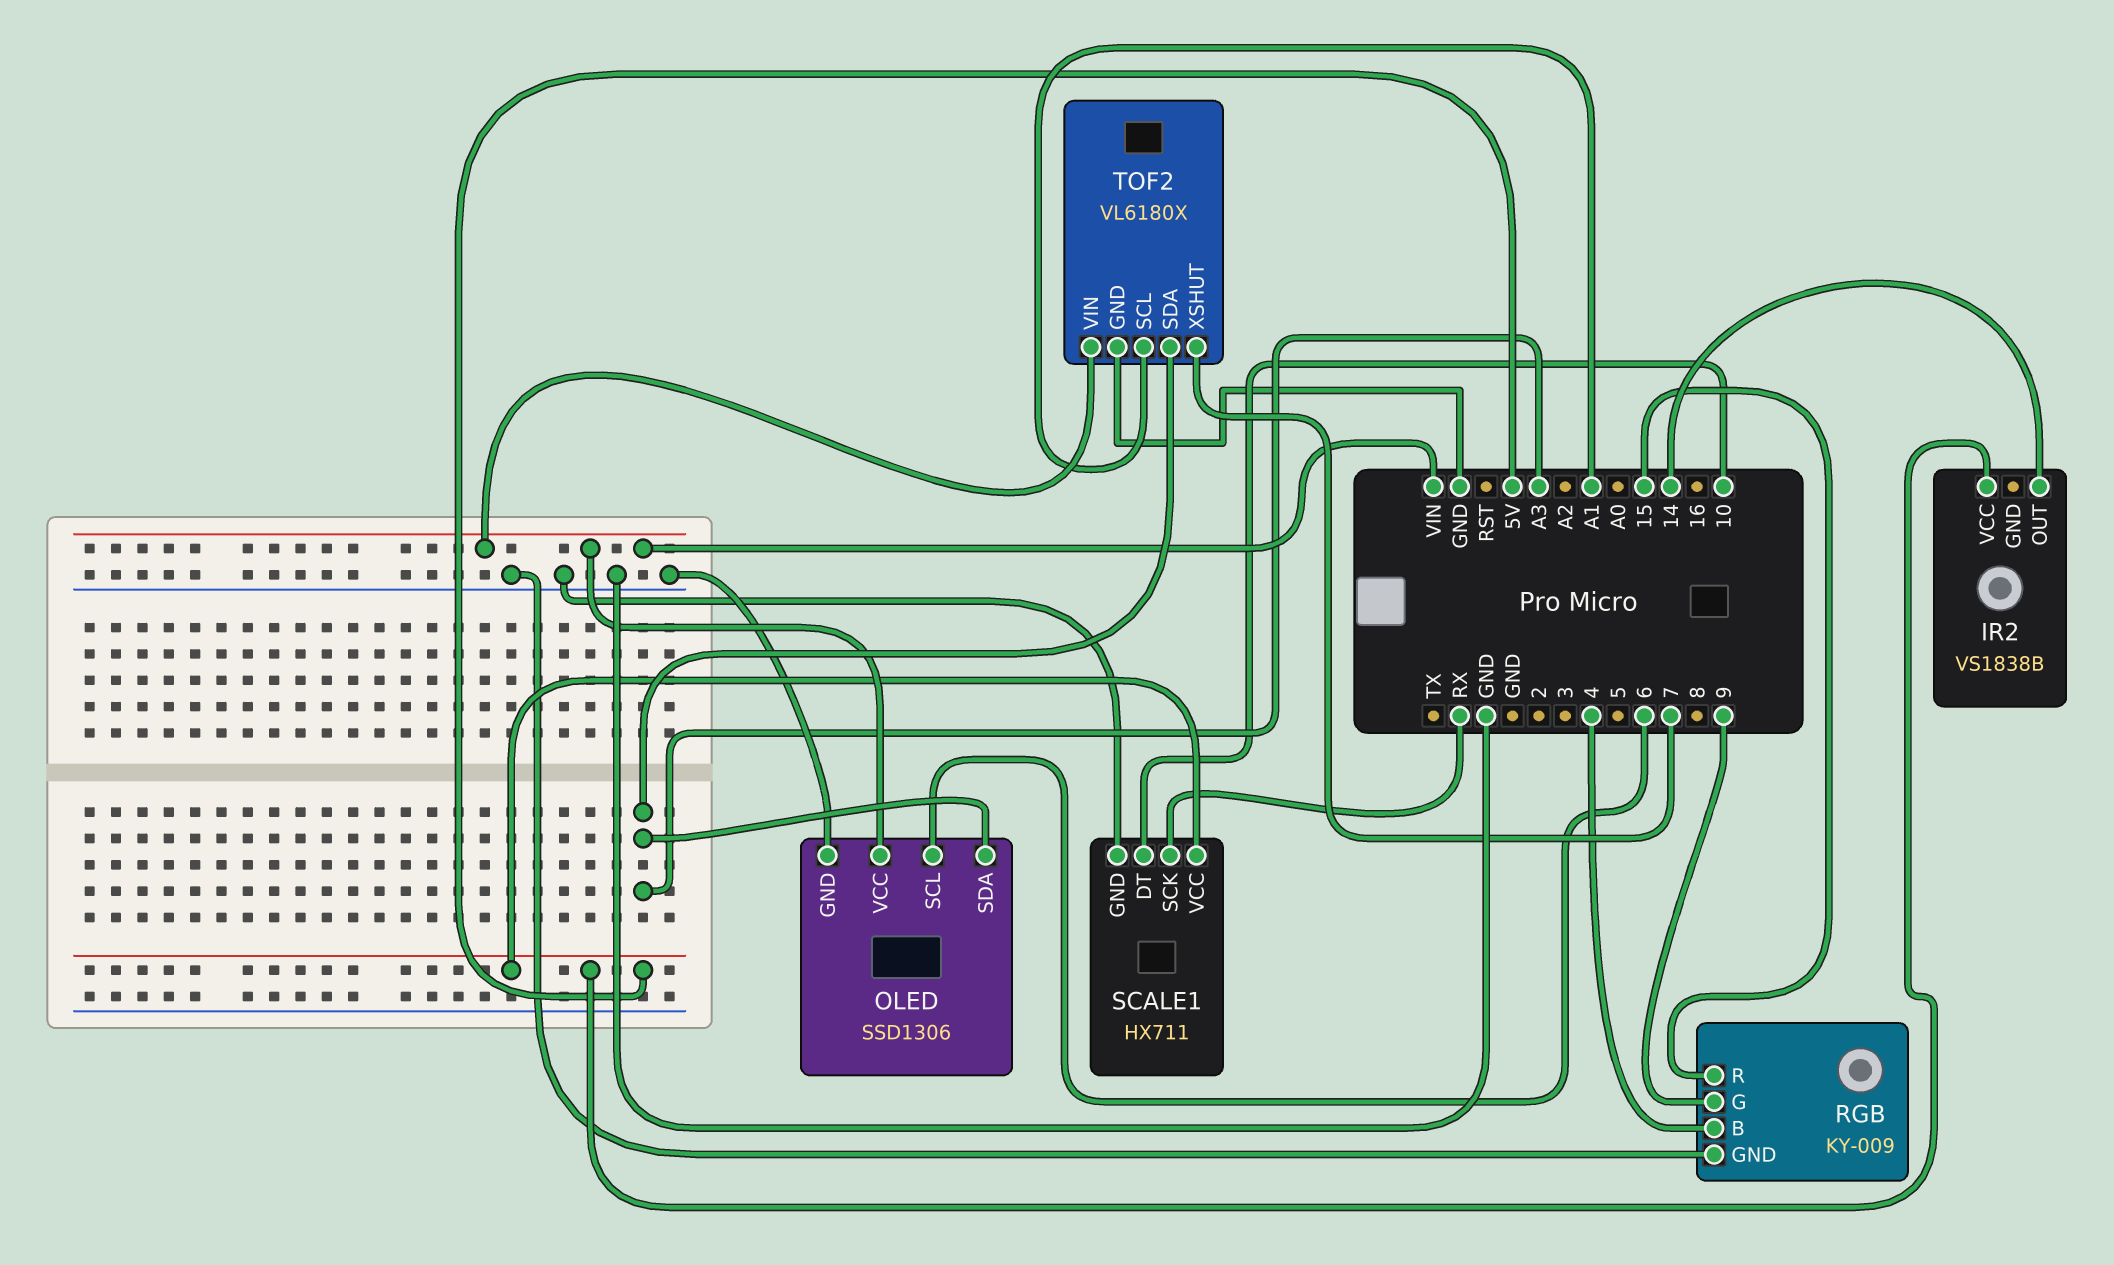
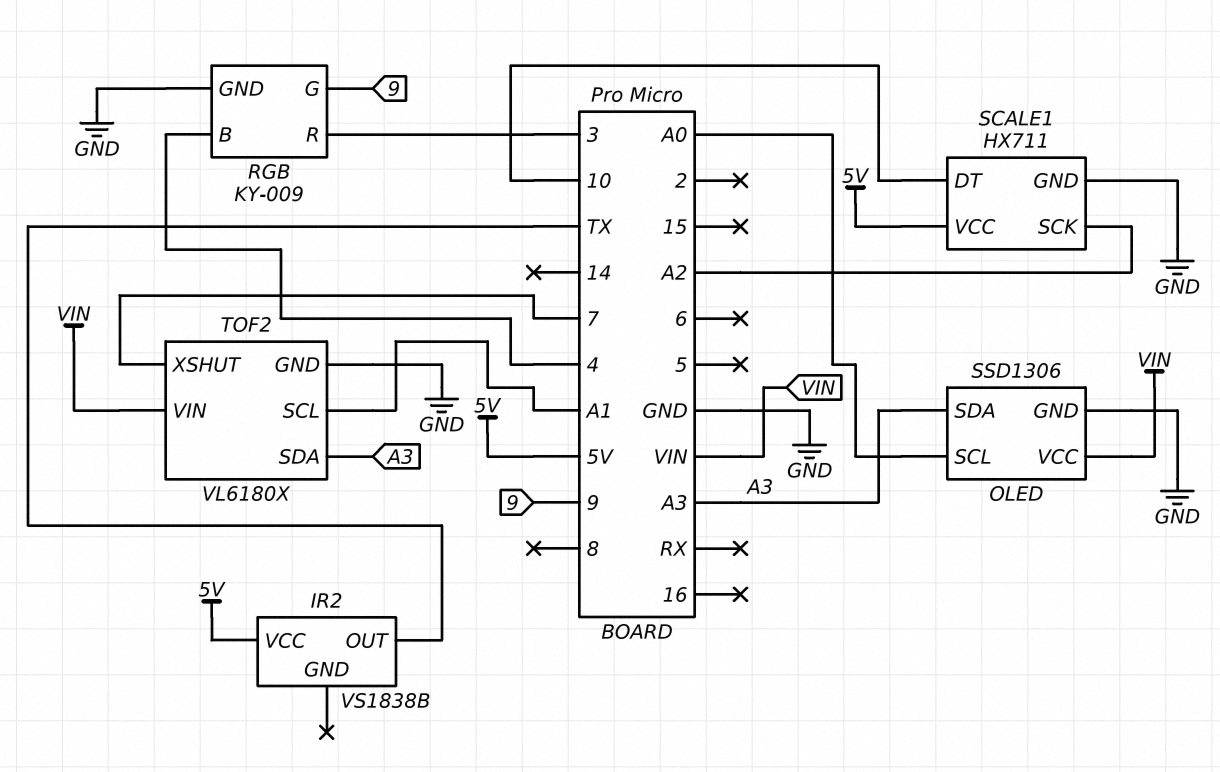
IR2 pin OUT: 14 -> TX
OLED pin SCL: 6 -> A0
RGB pin R: 15 -> 3
SCALE1 pin SCK: RX -> A2

